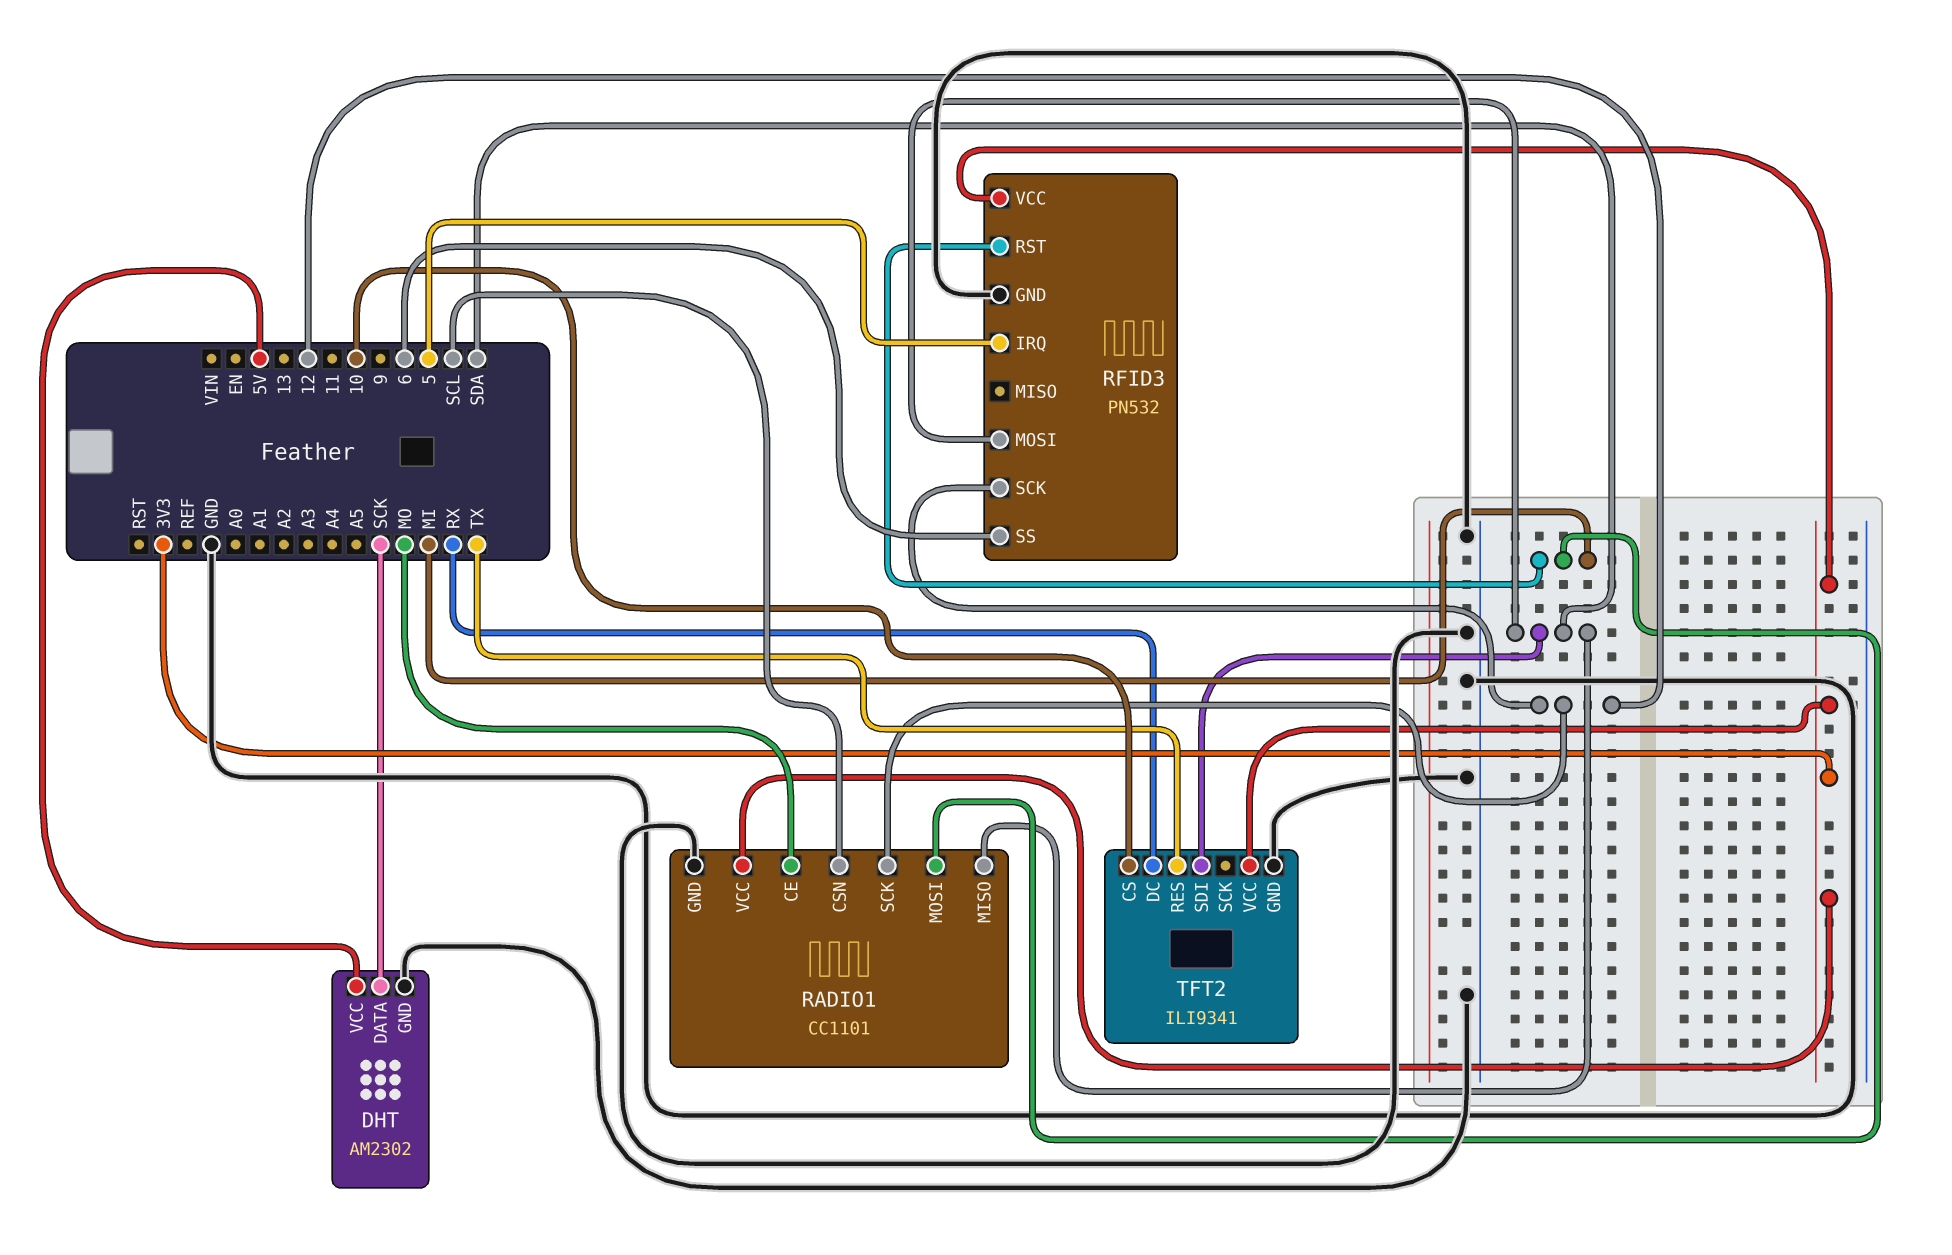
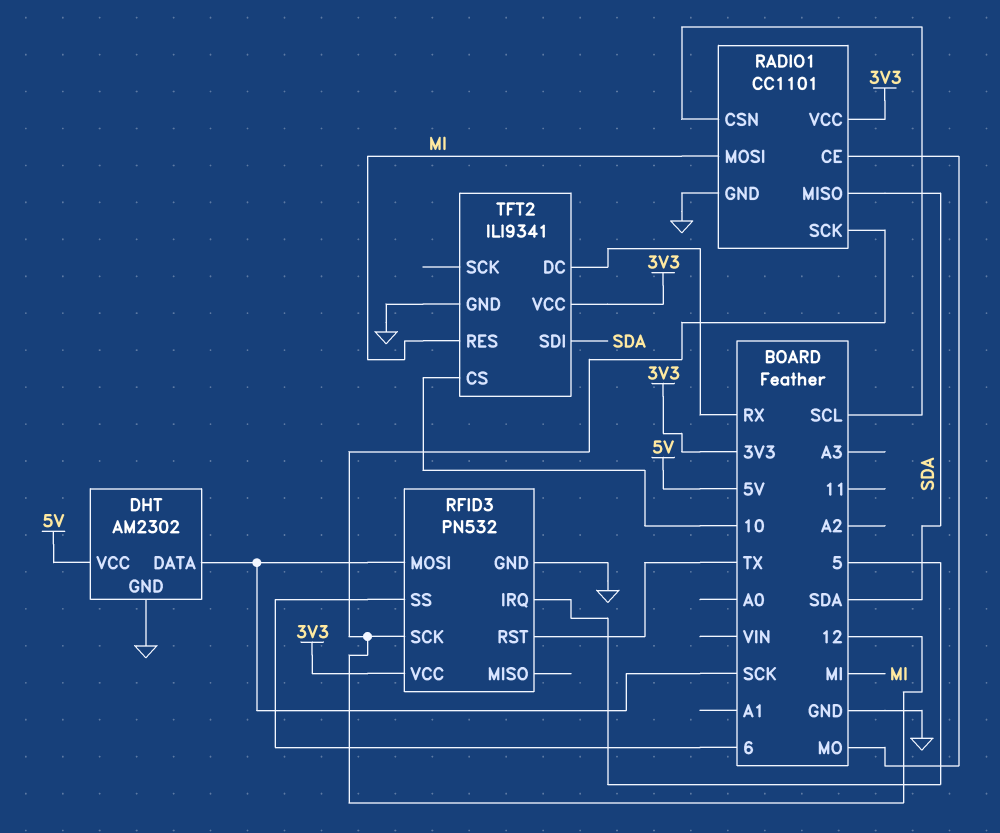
RFID3 pin MOSI: SDA -> SCK
RFID3 pin RST: MI -> TX
TFT2 pin RES: TX -> MI

